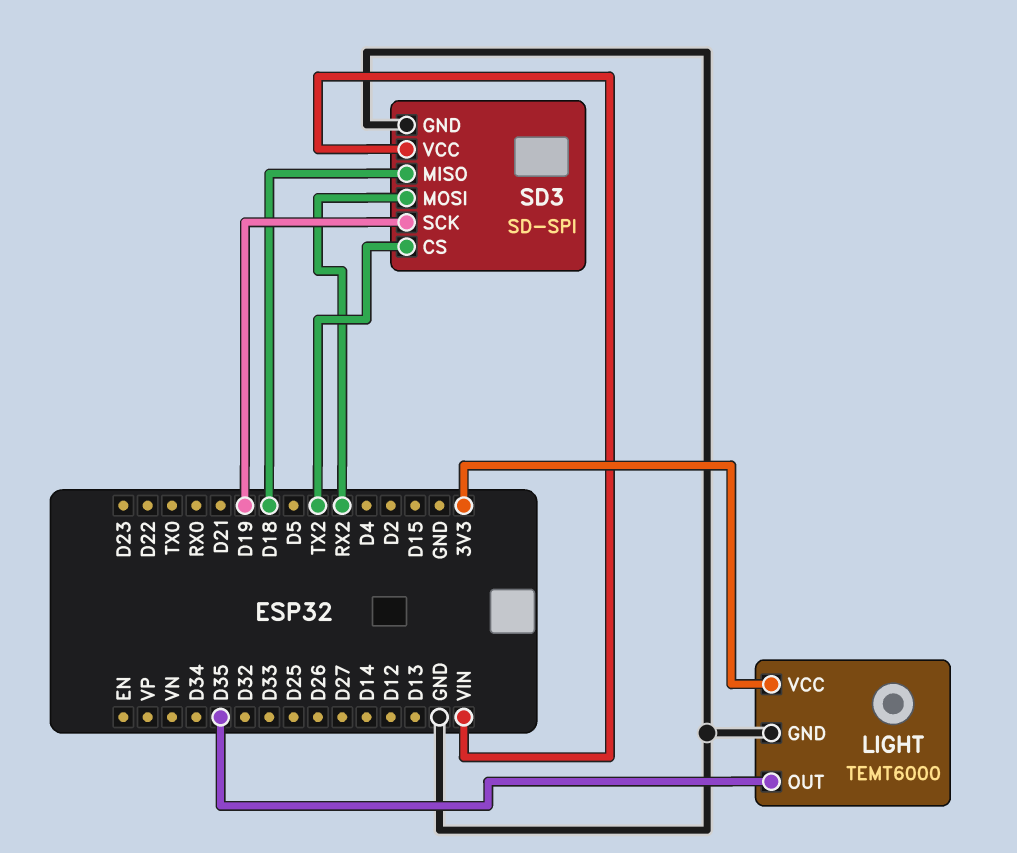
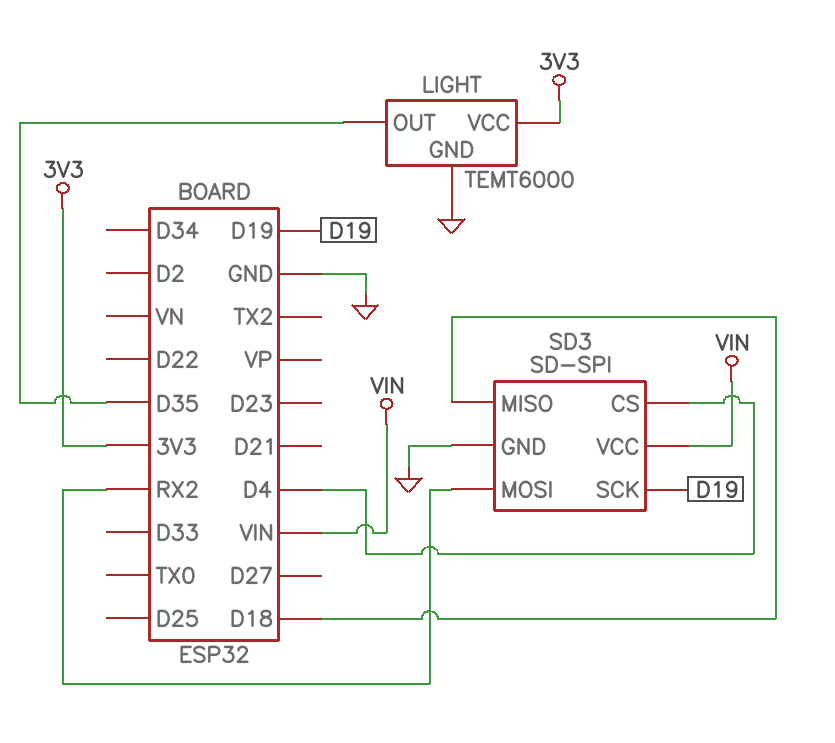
SD3 pin CS: TX2 -> D4

